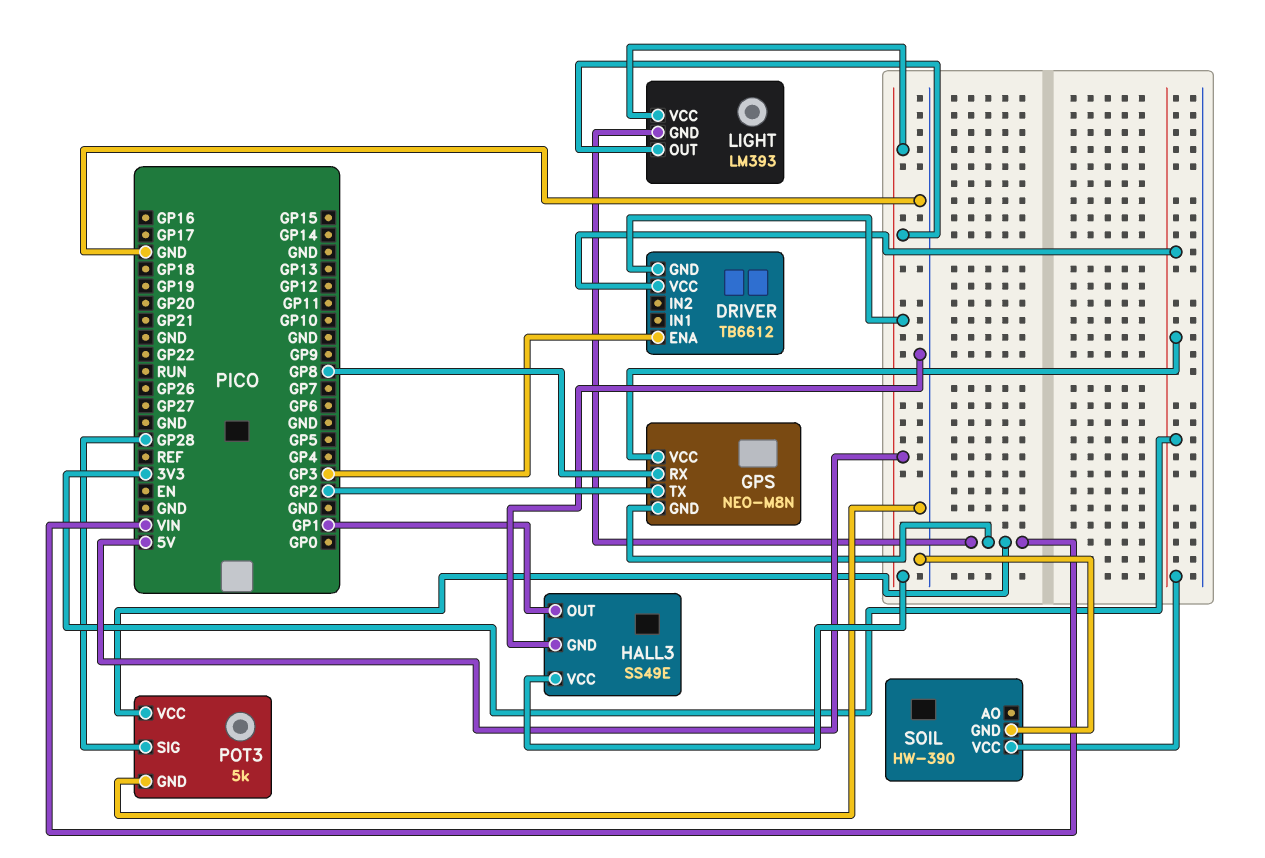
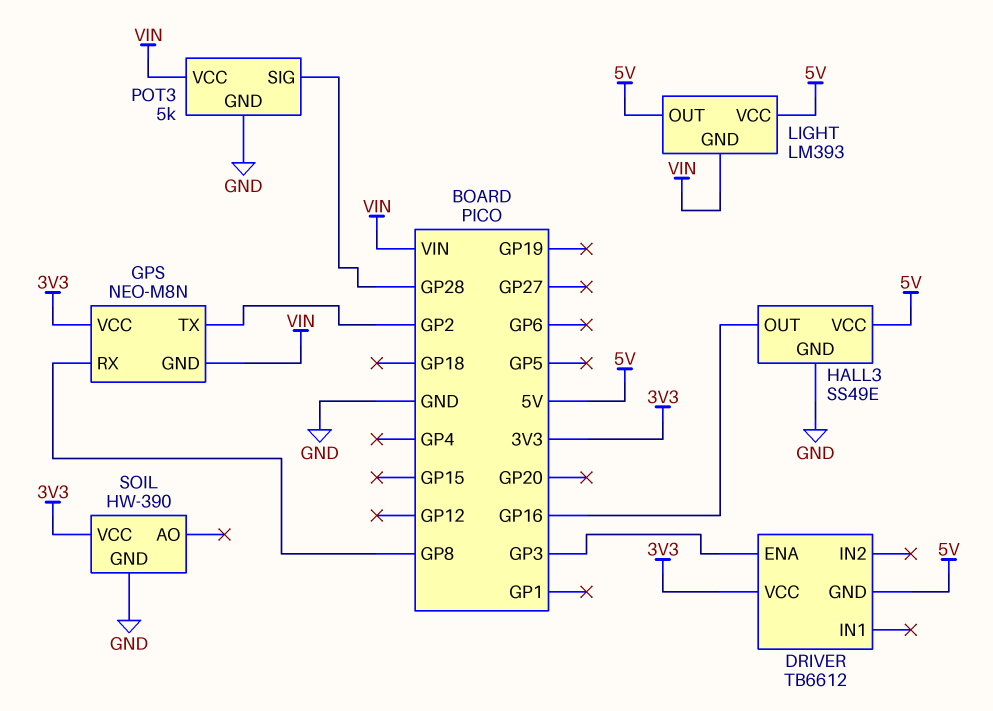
HALL3 pin OUT: GP1 -> GP16

